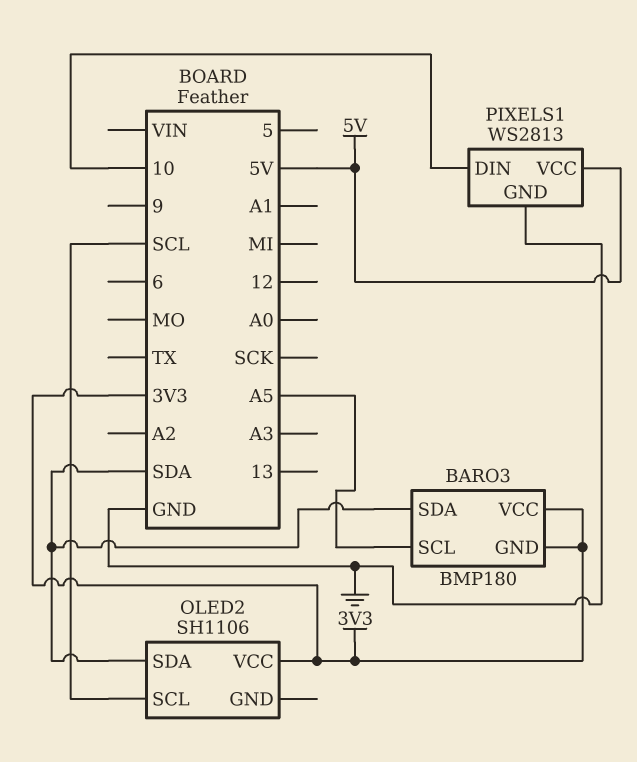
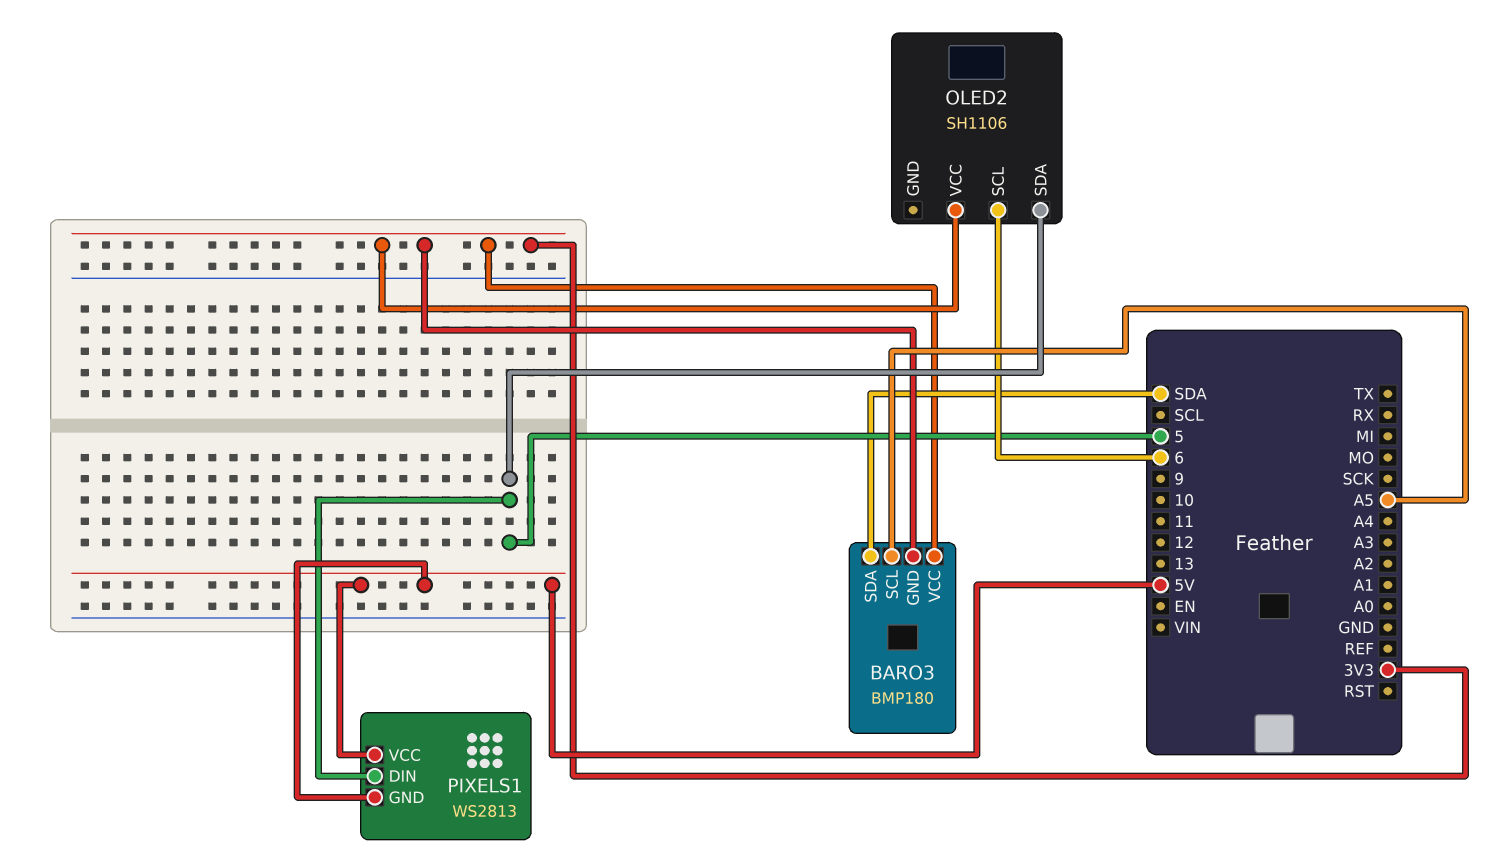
OLED2 pin SCL: SCL -> 6
OLED2 pin SDA: SDA -> 5
PIXELS1 pin DIN: 10 -> 5
PIXELS1 pin GND: GND -> 5V

